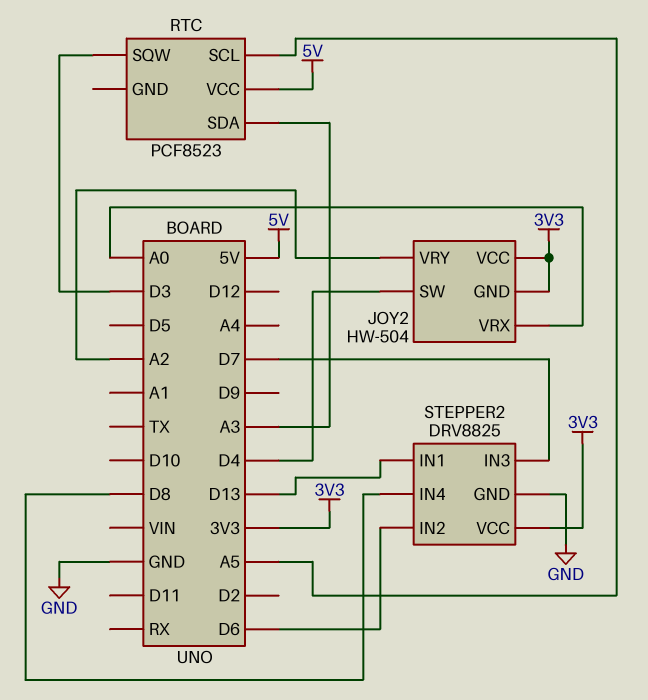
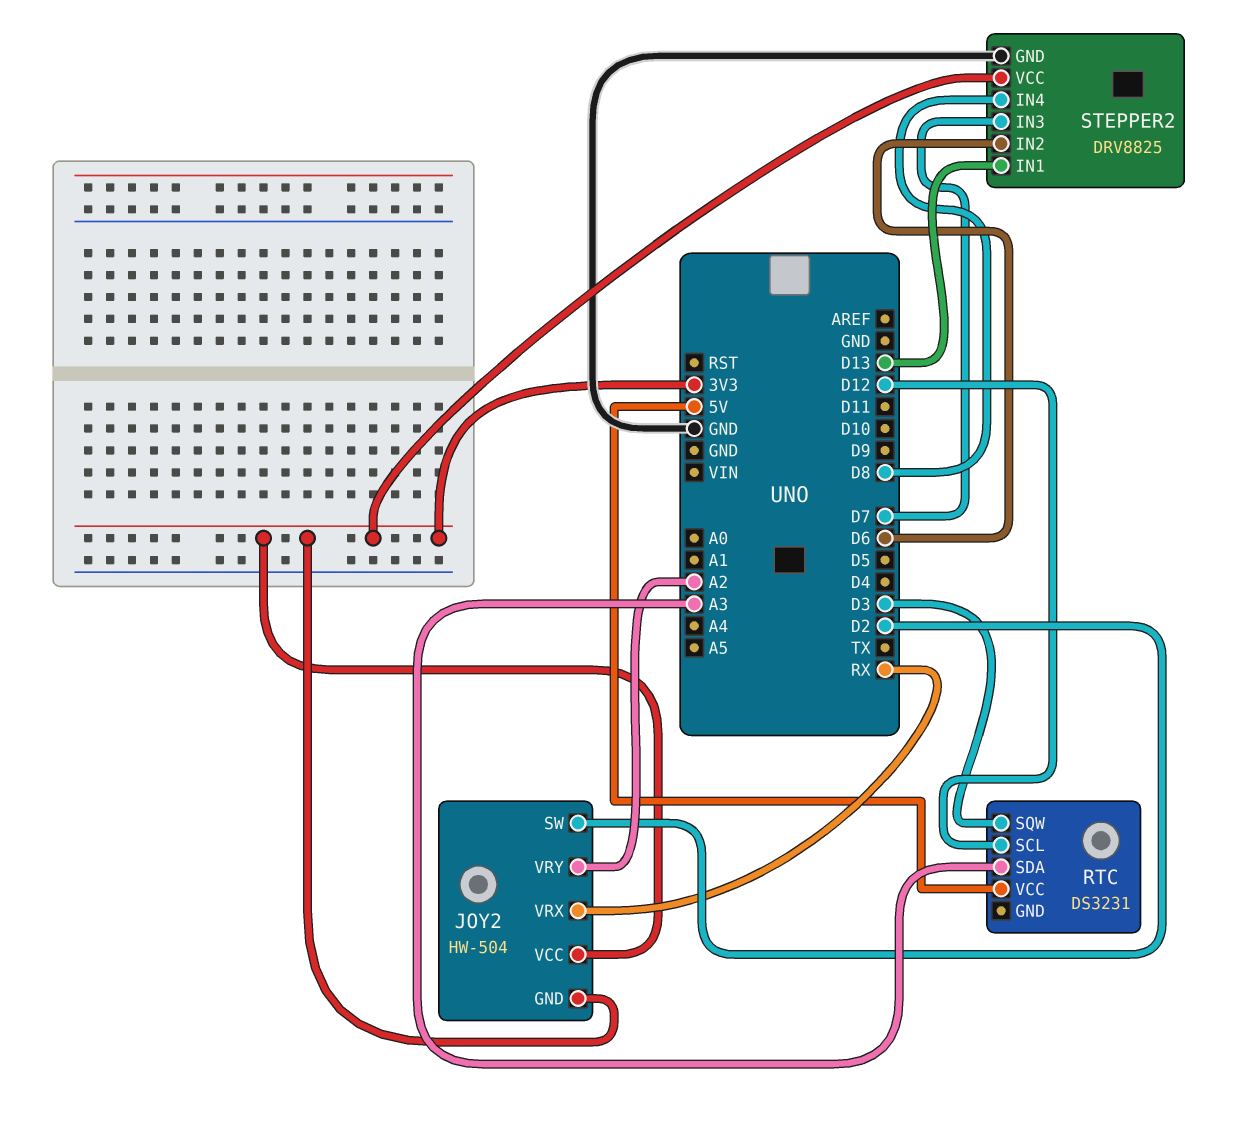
JOY2 pin SW: D4 -> D2
JOY2 pin VRX: A0 -> RX
RTC: PCF8523 -> DS3231
RTC pin SCL: A5 -> D12

